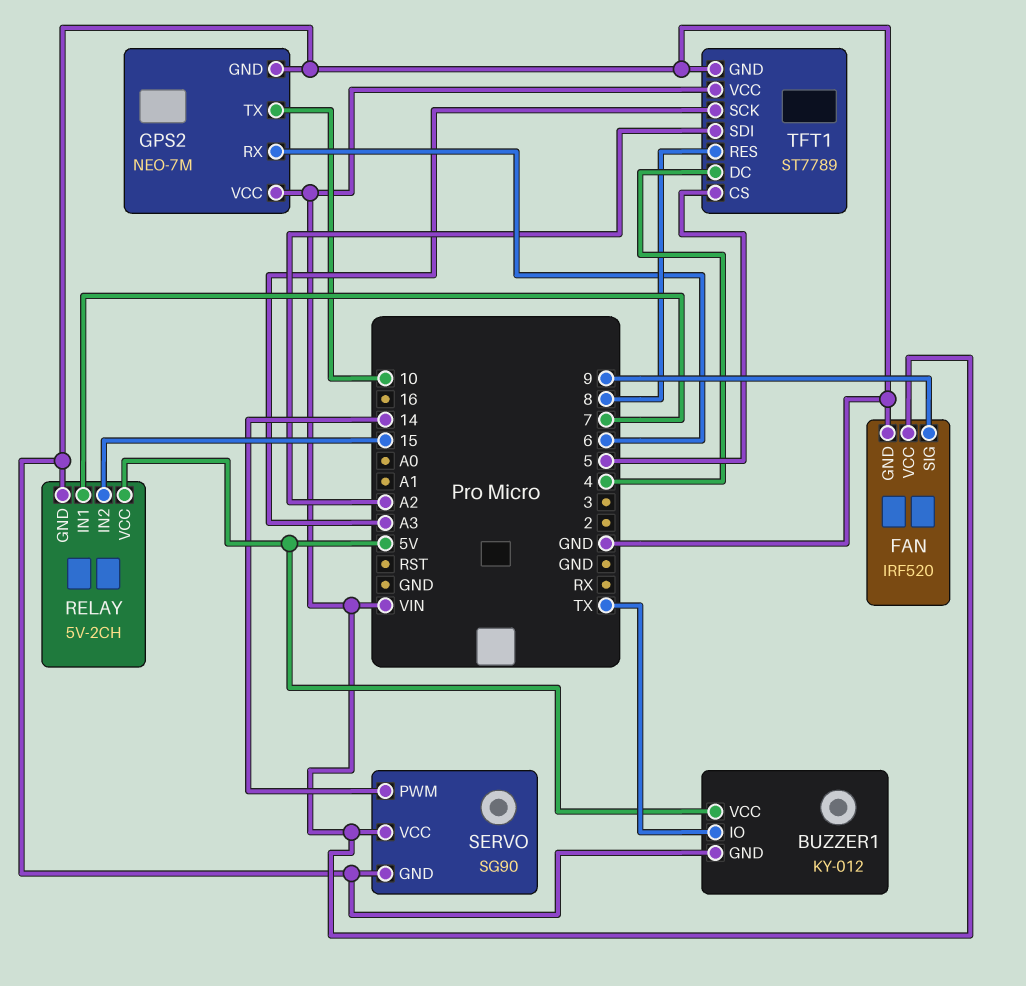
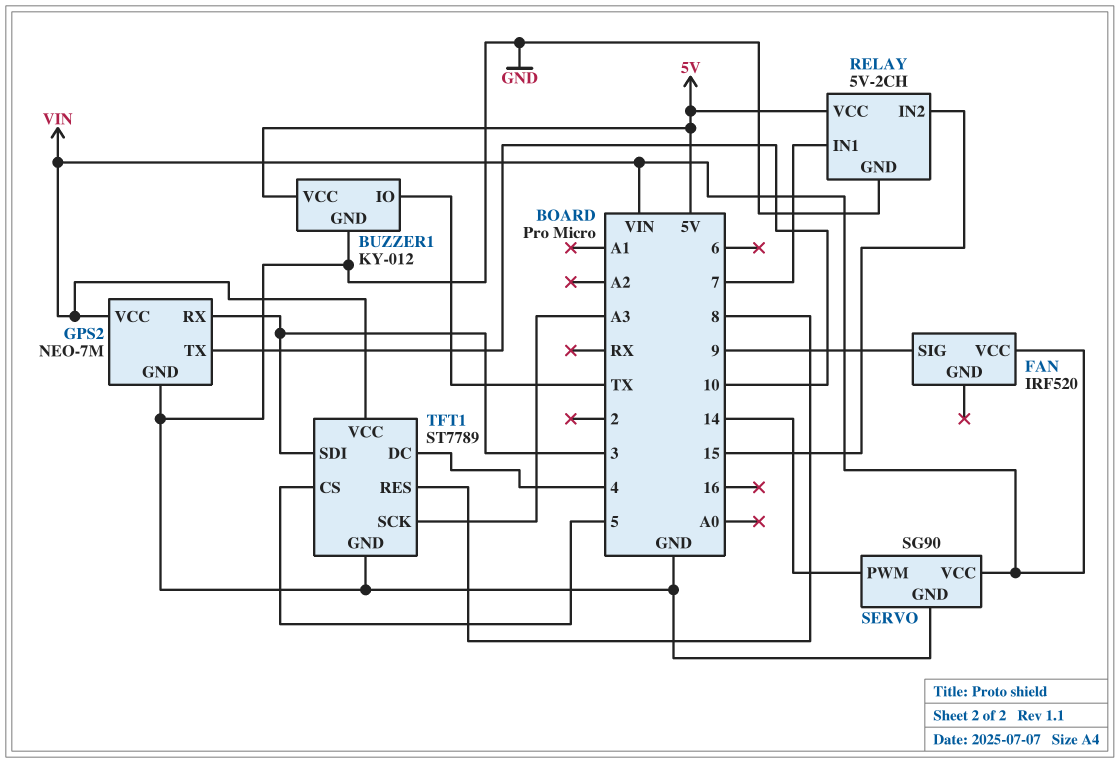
FAN pin GND: GND -> none
GPS2 pin RX: 6 -> 3
TFT1 pin SDI: A2 -> 3

